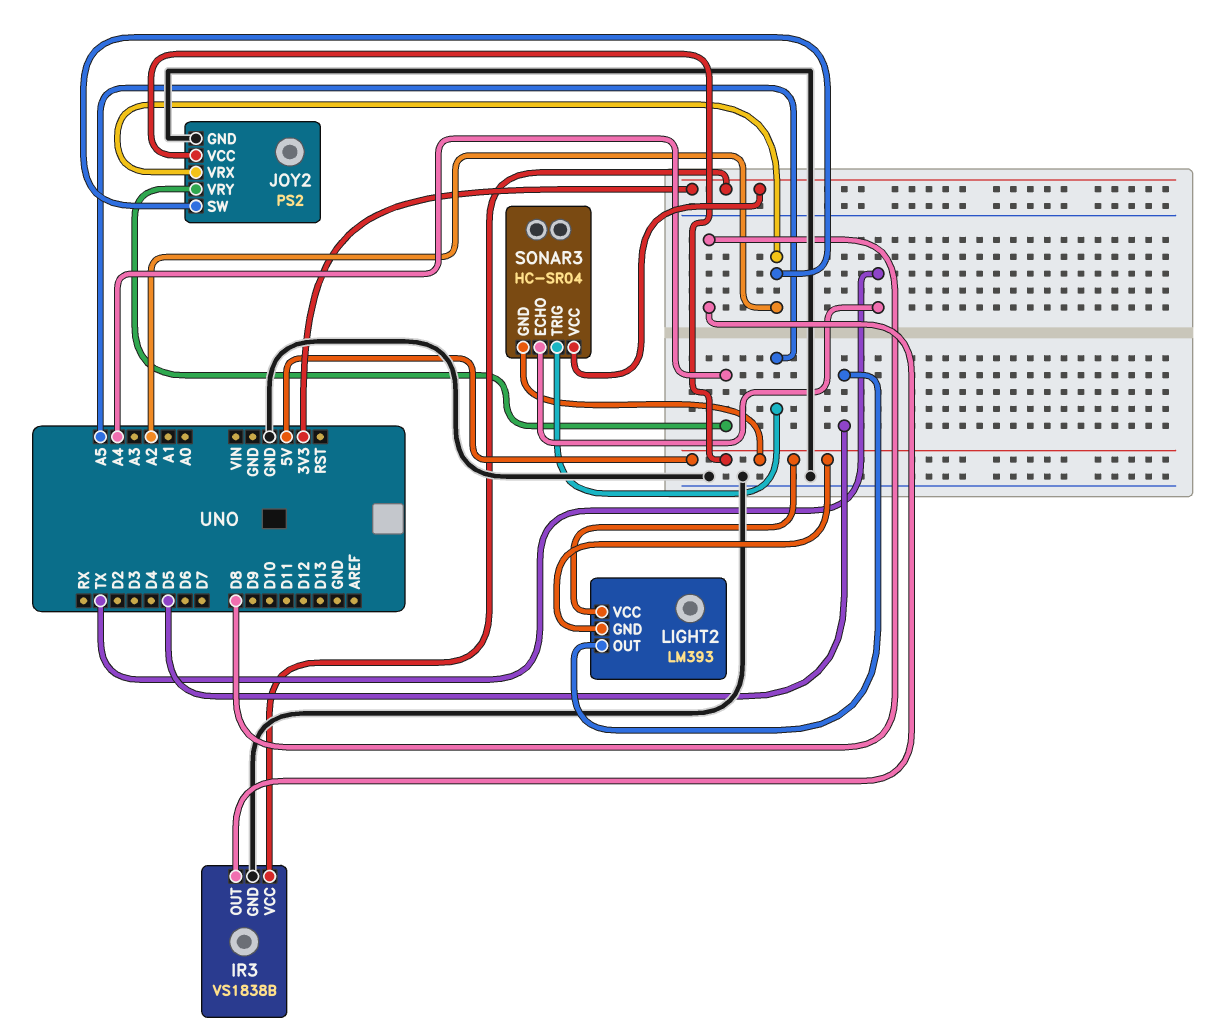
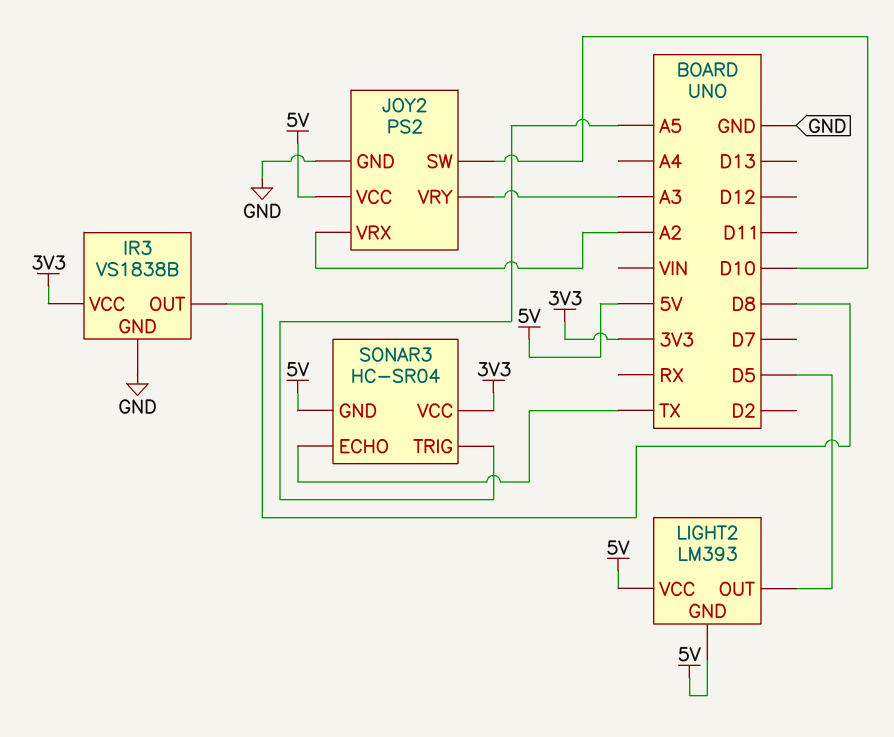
JOY2 pin SW: A2 -> D10
JOY2 pin VRY: A4 -> A3

